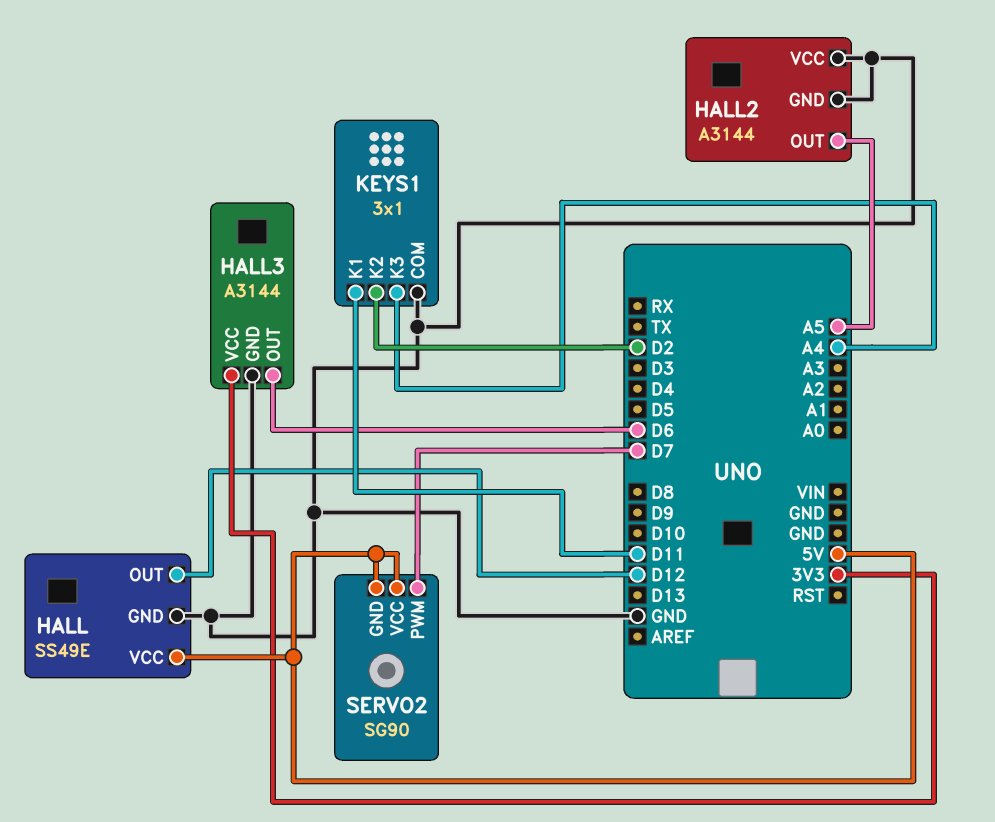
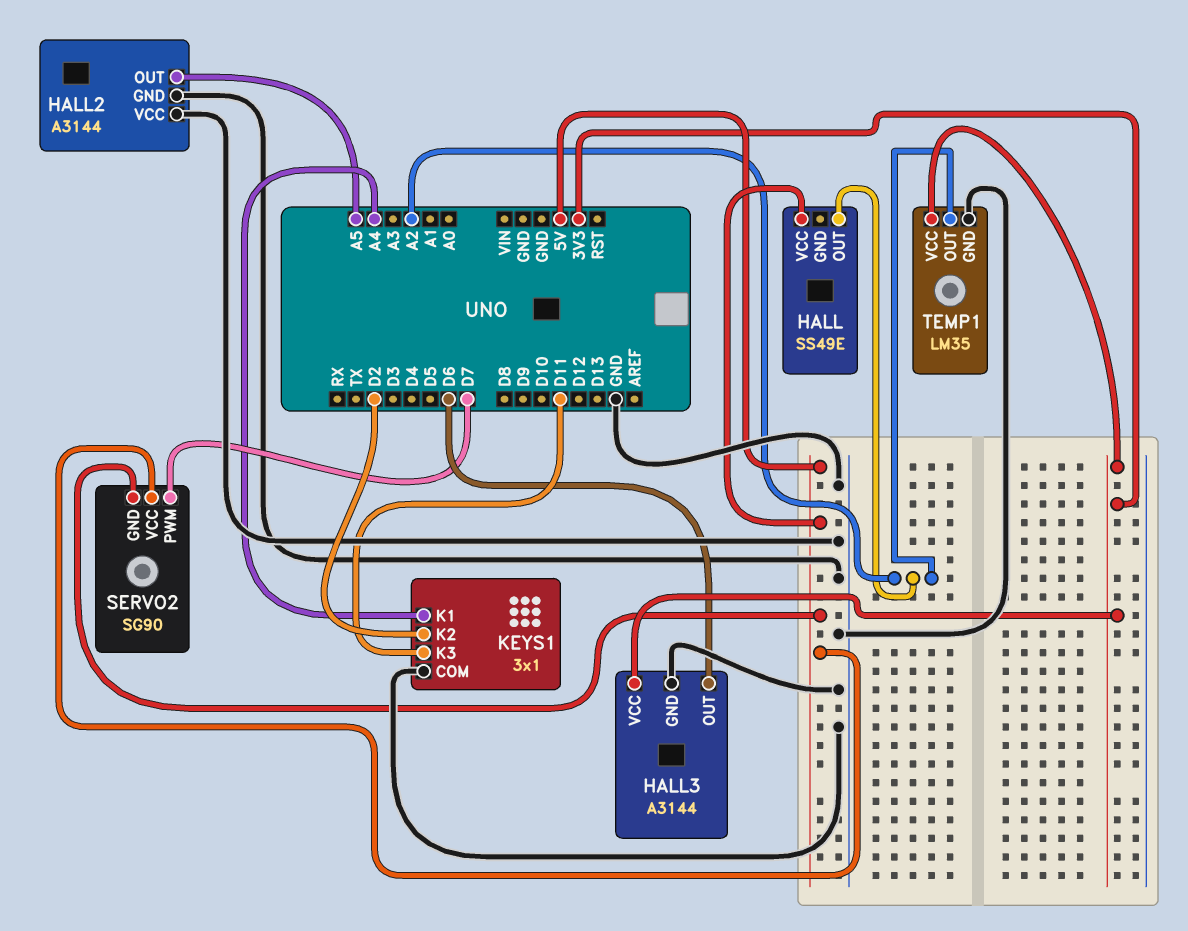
HALL pin GND: GND -> none
HALL pin OUT: D12 -> A2
KEYS1 pin K1: D11 -> A4
KEYS1 pin K3: A4 -> D11
TEMP1: none -> LM35
TEMP1 pin GND: none -> GND
TEMP1 pin OUT: none -> A2
TEMP1 pin VCC: none -> 3V3

